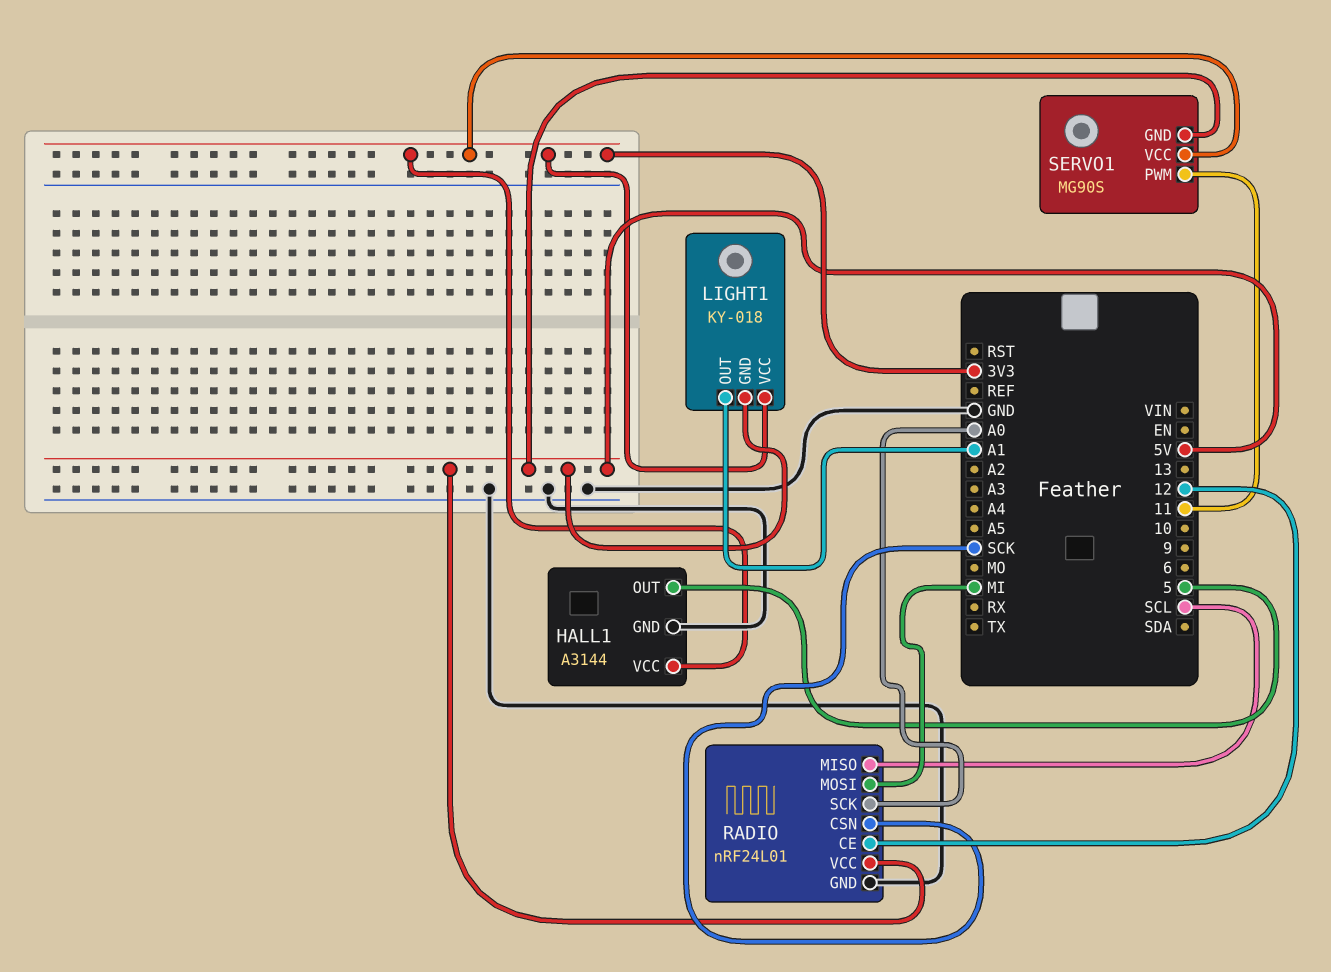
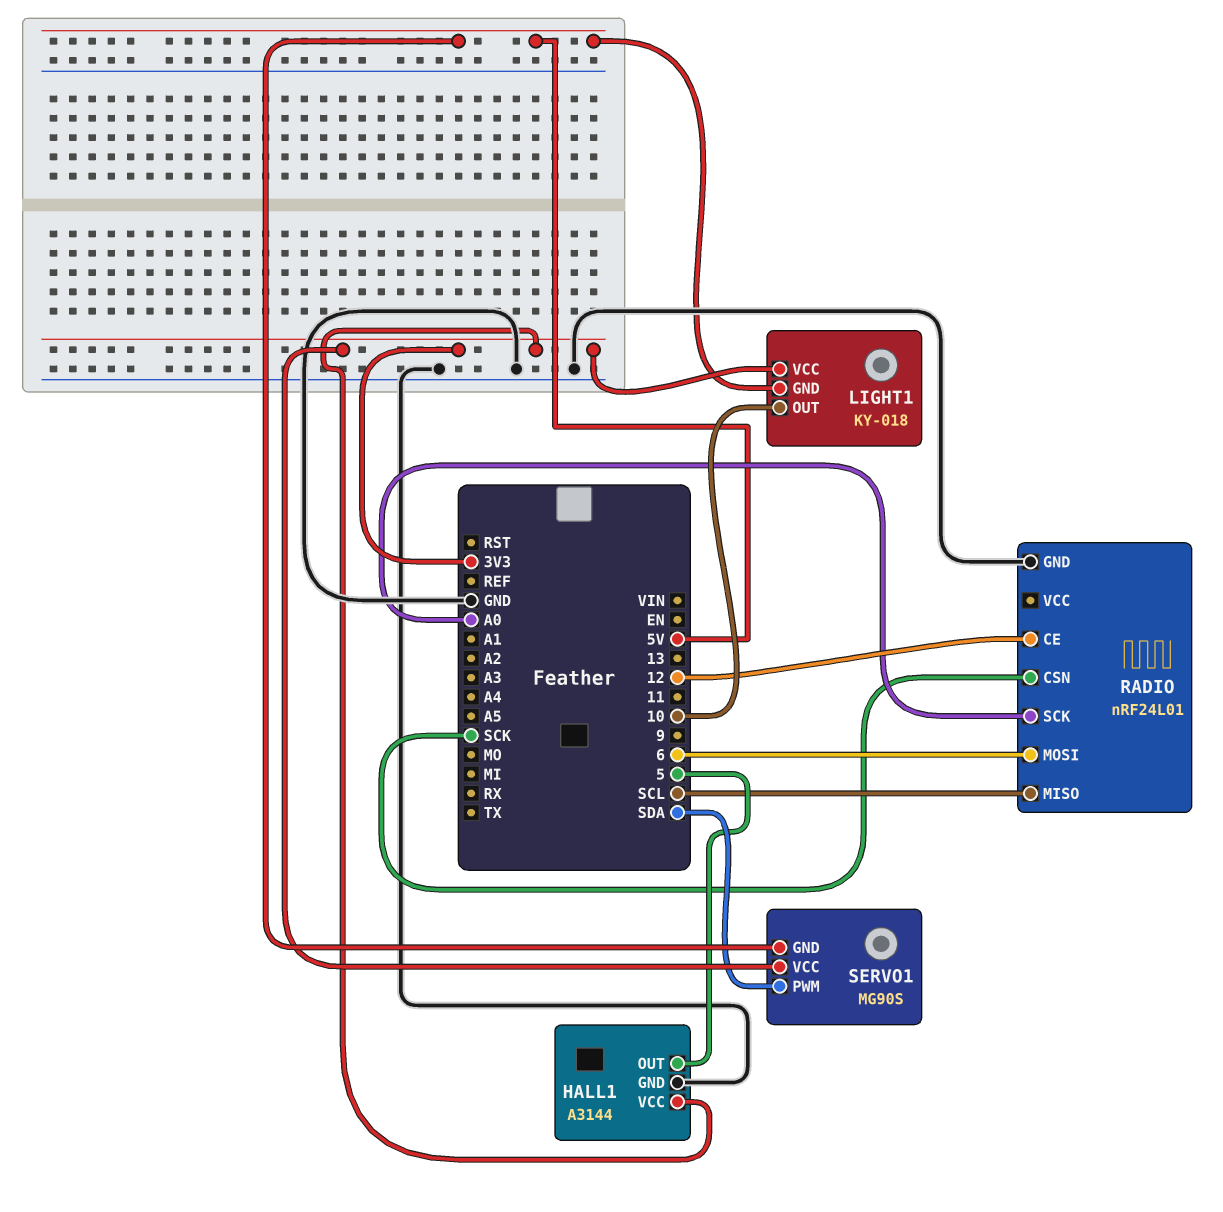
LIGHT1 pin OUT: A1 -> 10
RADIO pin MOSI: MI -> 6
RADIO pin VCC: 5V -> none
SERVO1 pin PWM: 11 -> SDA

